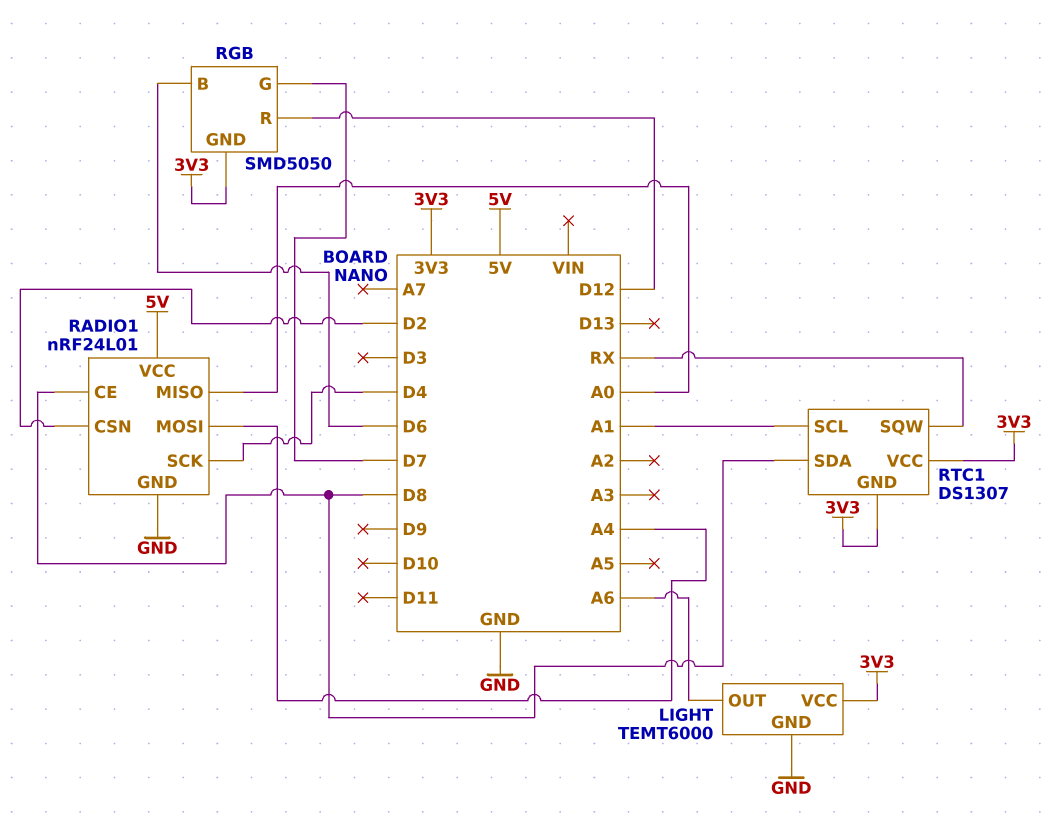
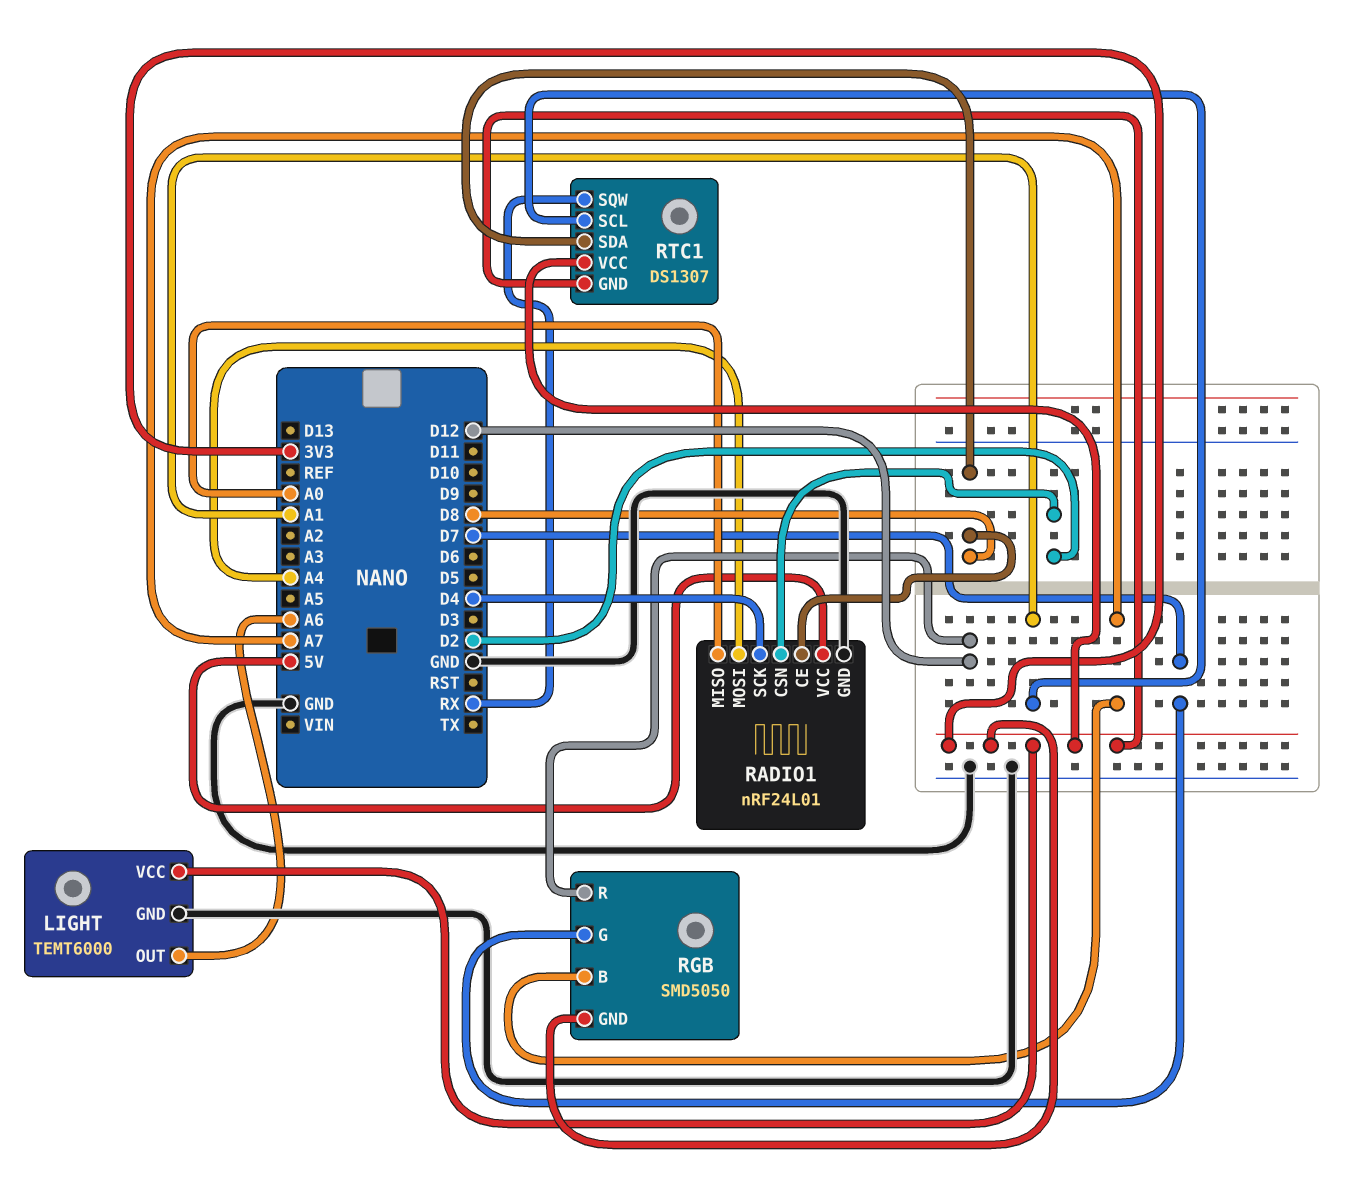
RGB pin B: D6 -> A7

